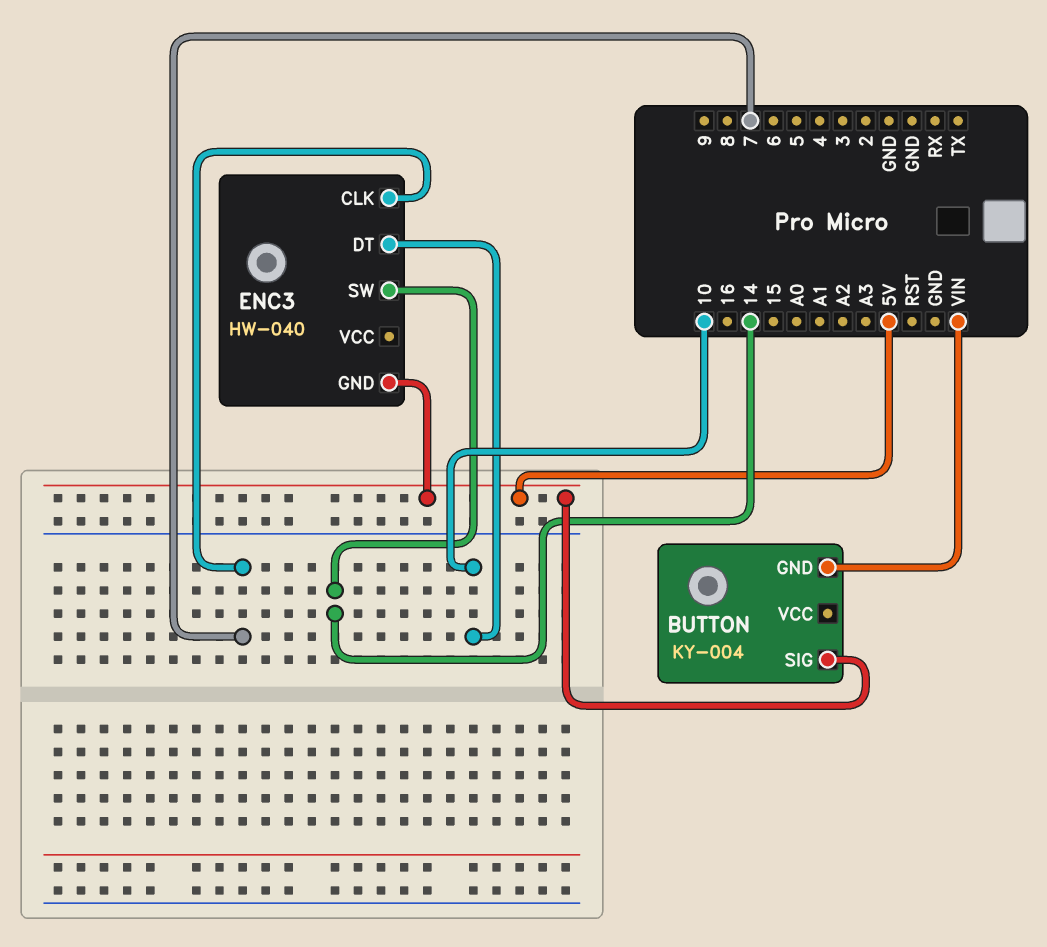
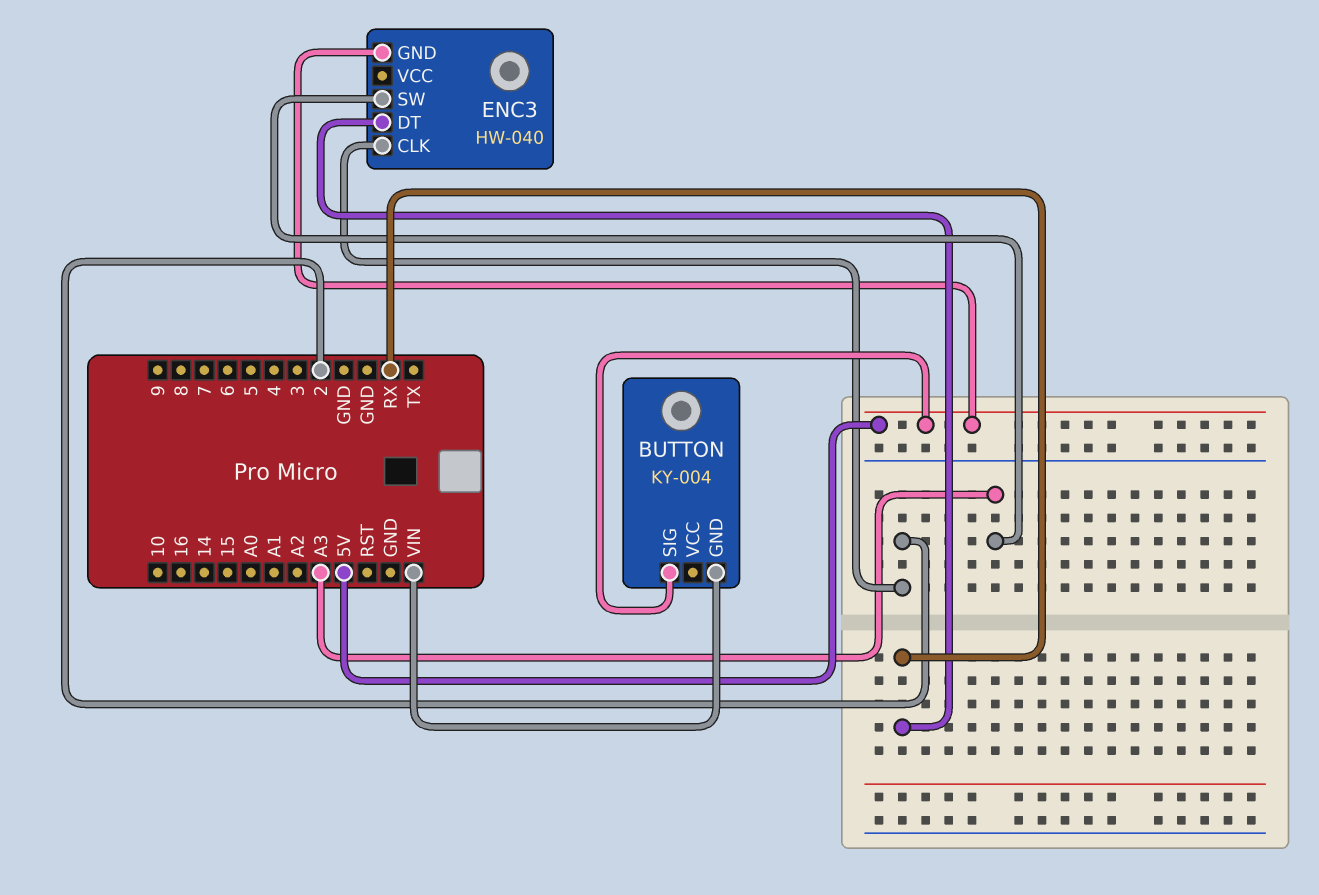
ENC3 pin CLK: 7 -> 2
ENC3 pin DT: 10 -> RX
ENC3 pin SW: 14 -> A3

